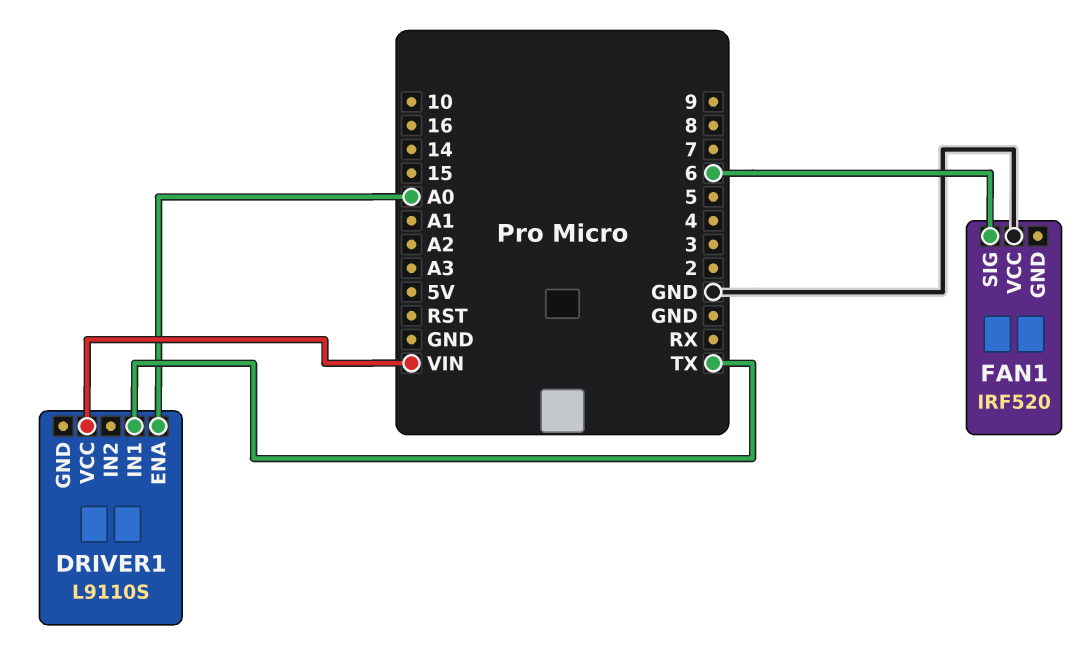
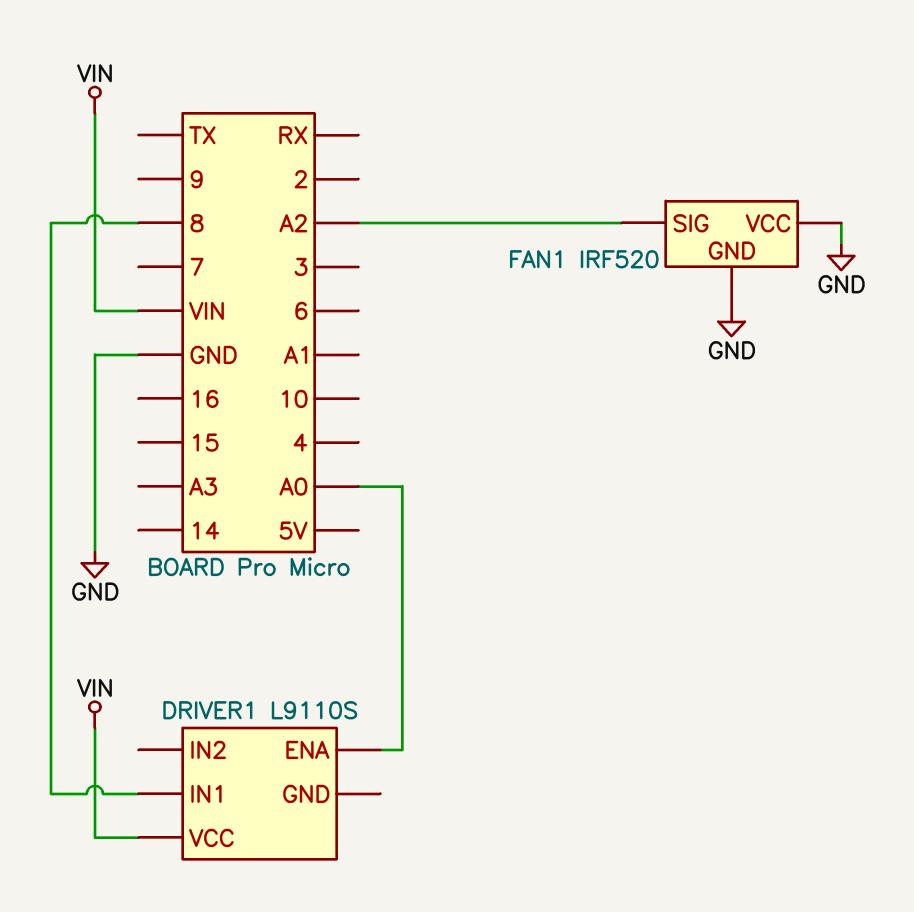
DRIVER1 pin IN1: TX -> 8
FAN1 pin GND: none -> GND
FAN1 pin SIG: 6 -> A2

